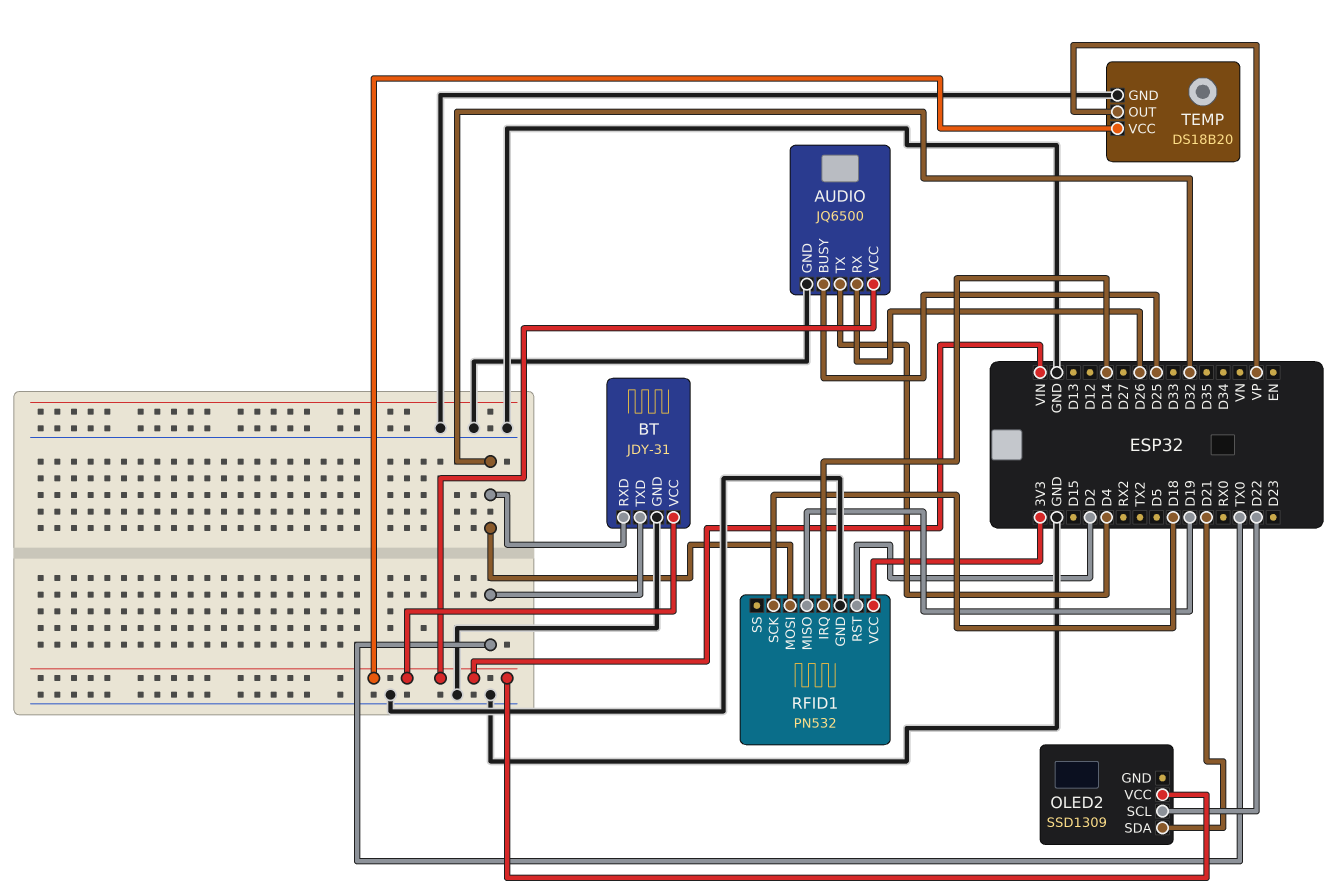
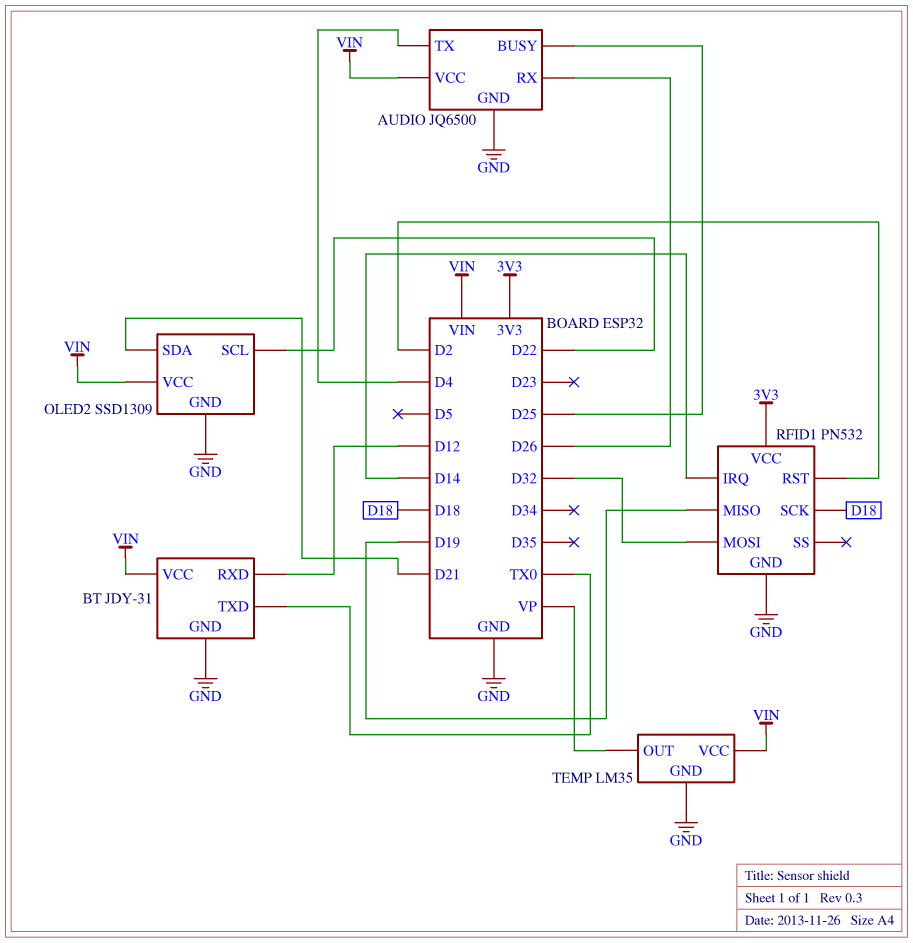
BT pin RXD: D32 -> D12
OLED2 pin GND: none -> GND
TEMP: DS18B20 -> LM35

